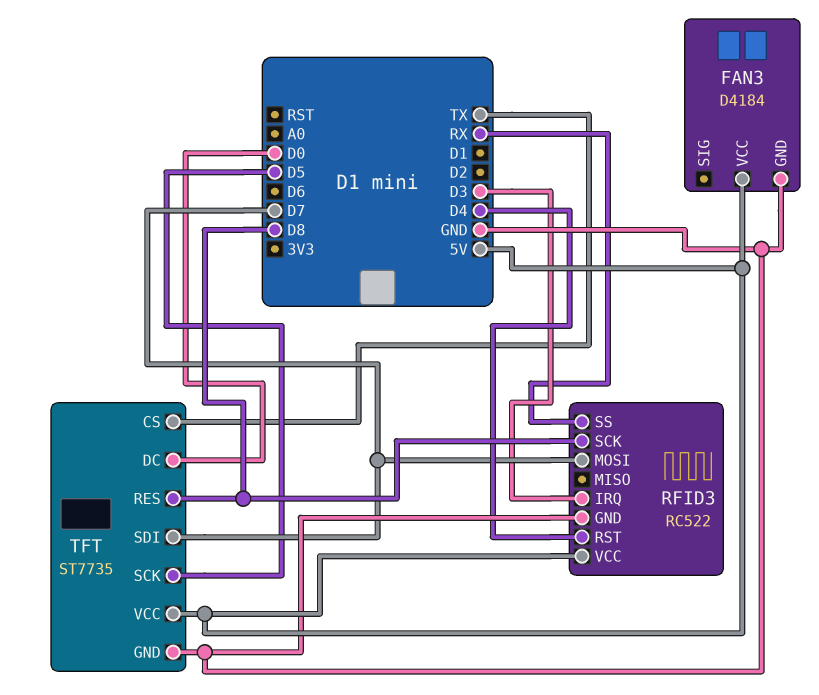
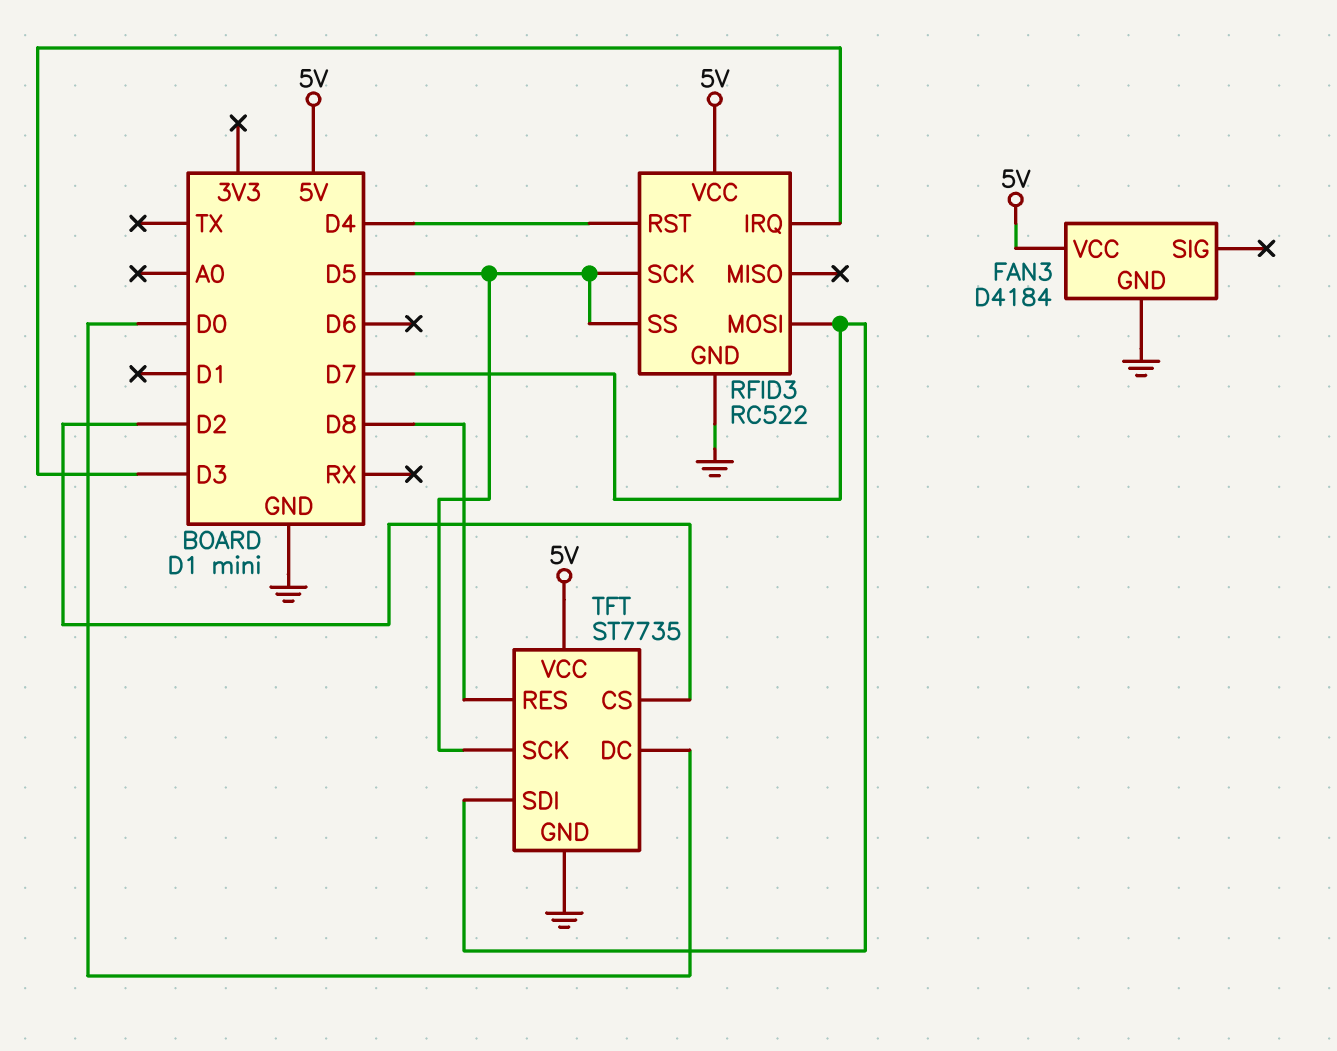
RFID3 pin SCK: D8 -> D5
RFID3 pin SS: RX -> D5
TFT pin CS: TX -> D2

